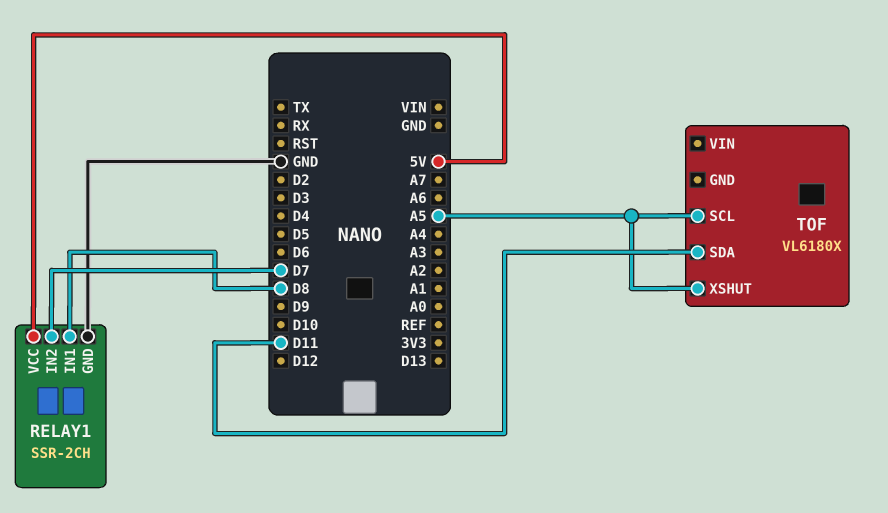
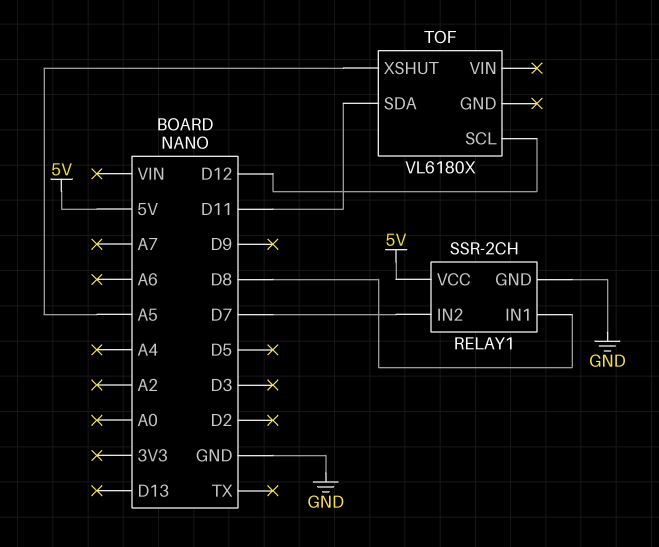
TOF pin SCL: A5 -> D12

